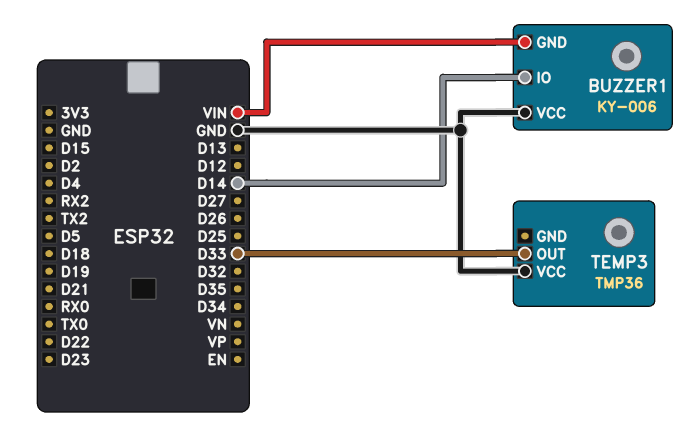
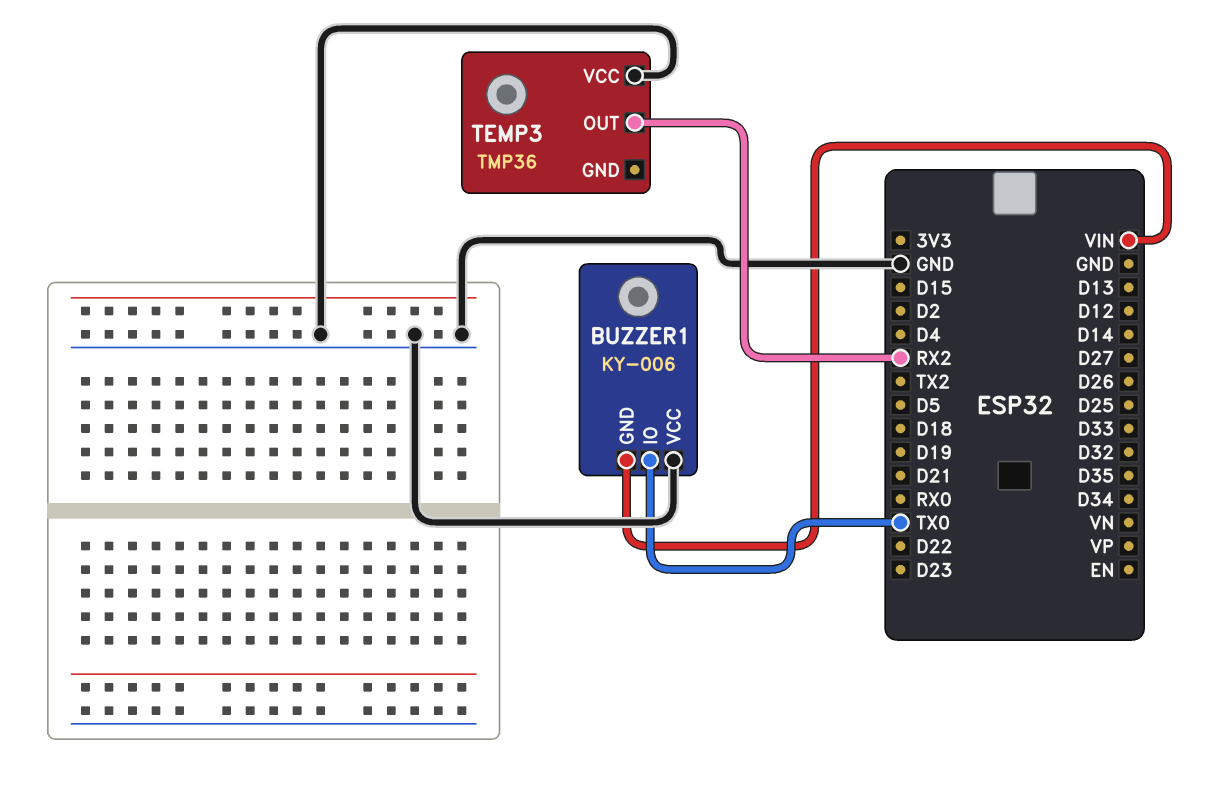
BUZZER1 pin IO: D14 -> TX0
TEMP3 pin OUT: D33 -> RX2

